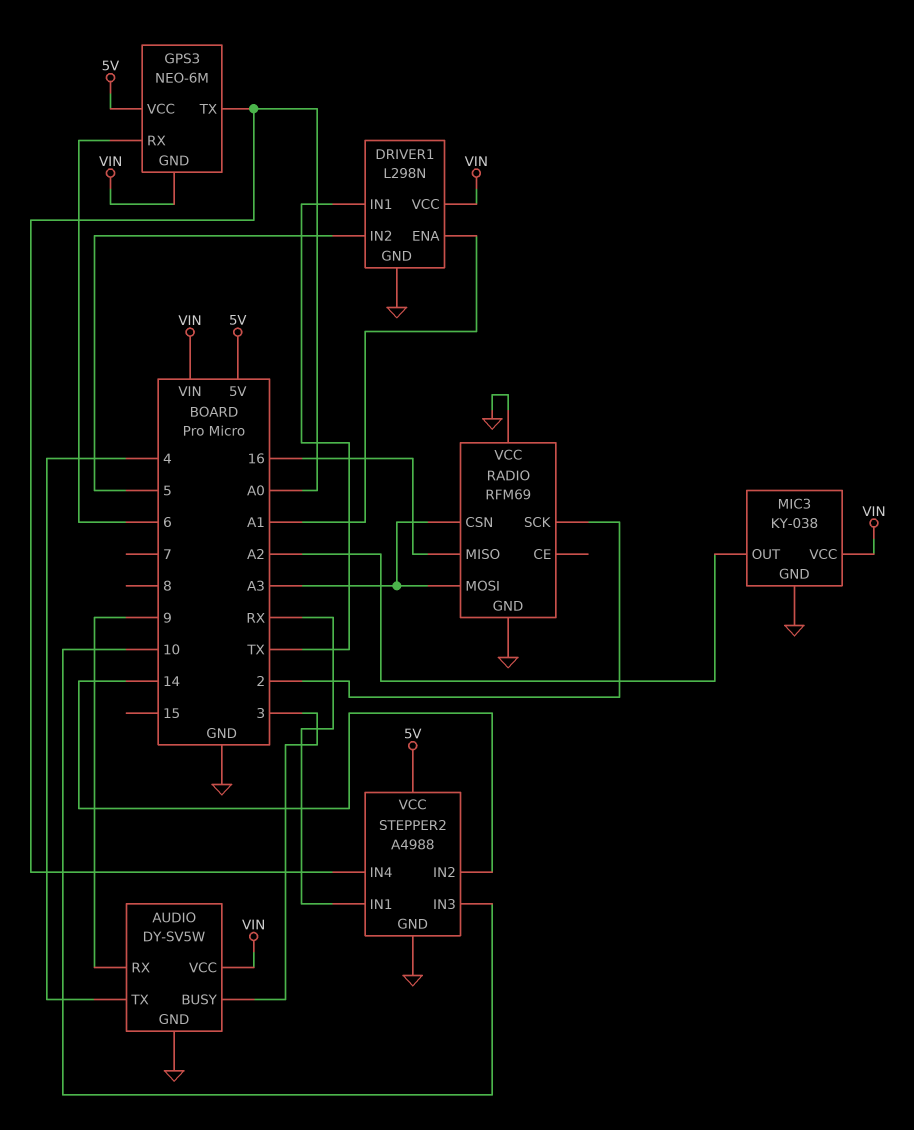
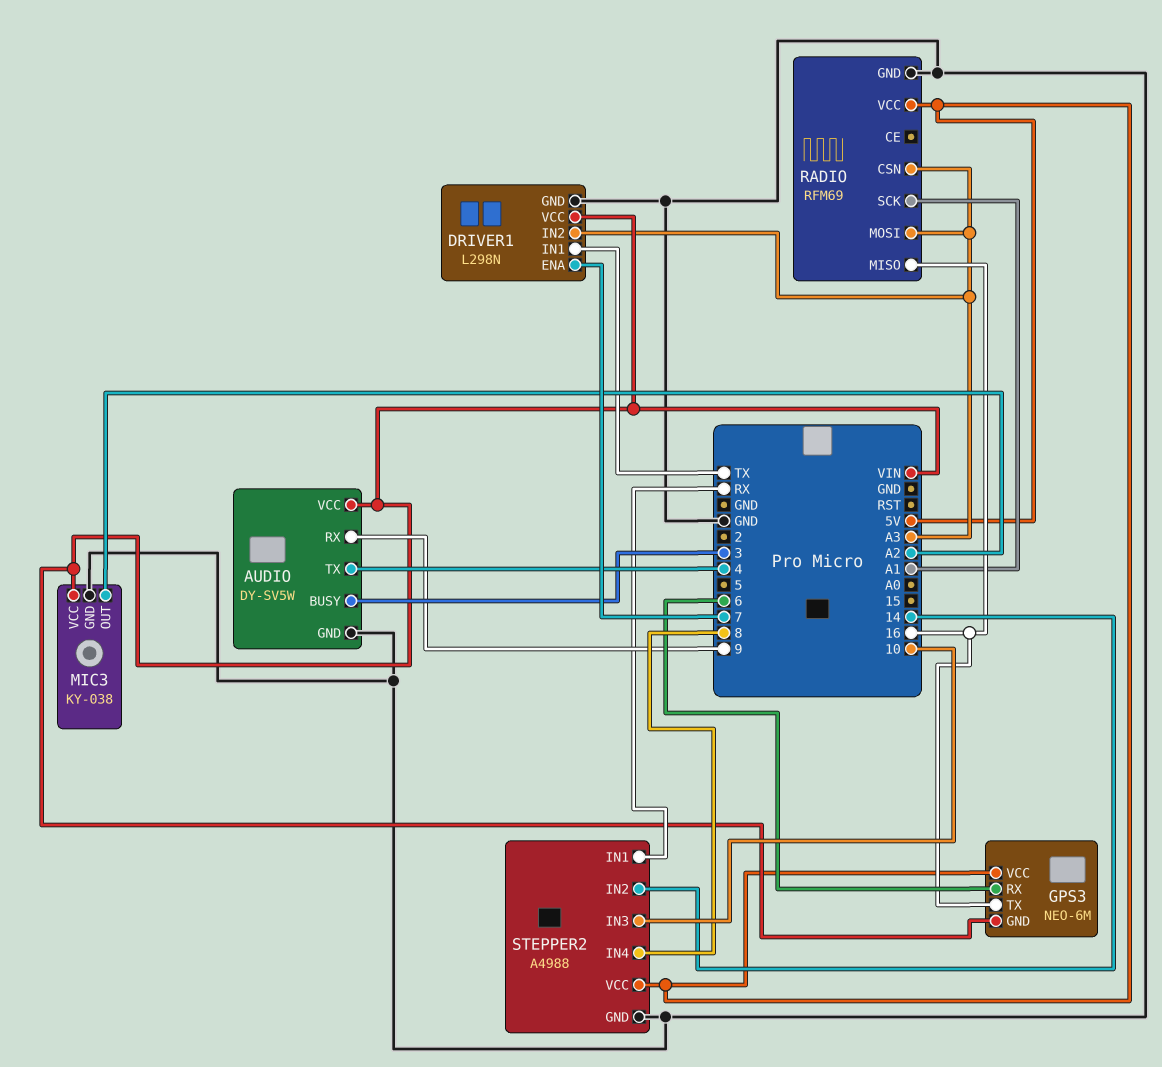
DRIVER1 pin ENA: A1 -> 7
DRIVER1 pin IN2: 5 -> A3
GPS3 pin TX: A0 -> 16
RADIO pin SCK: 2 -> A1
RADIO pin VCC: GND -> 5V
STEPPER2 pin IN4: A0 -> 8

